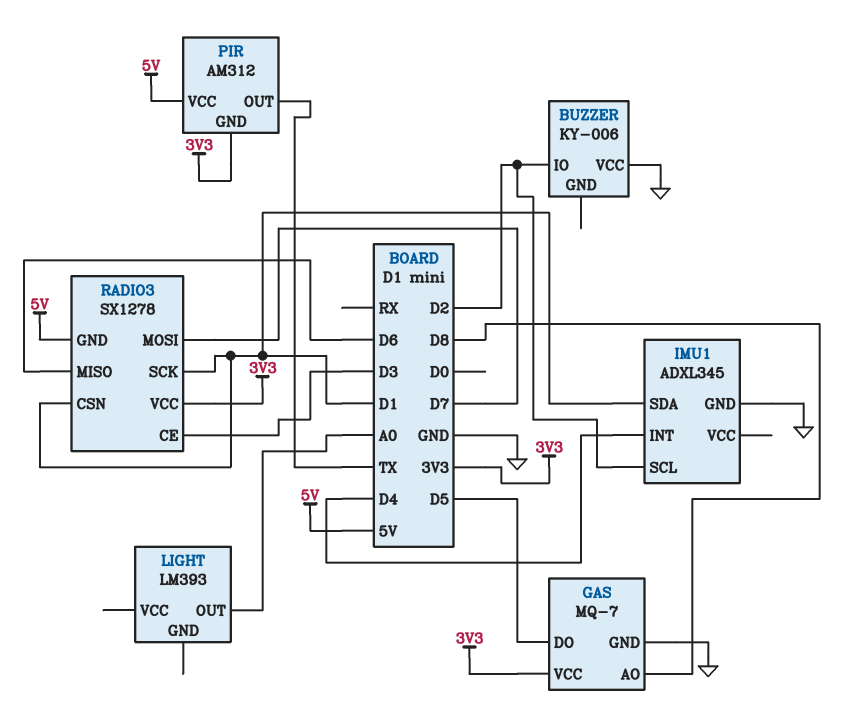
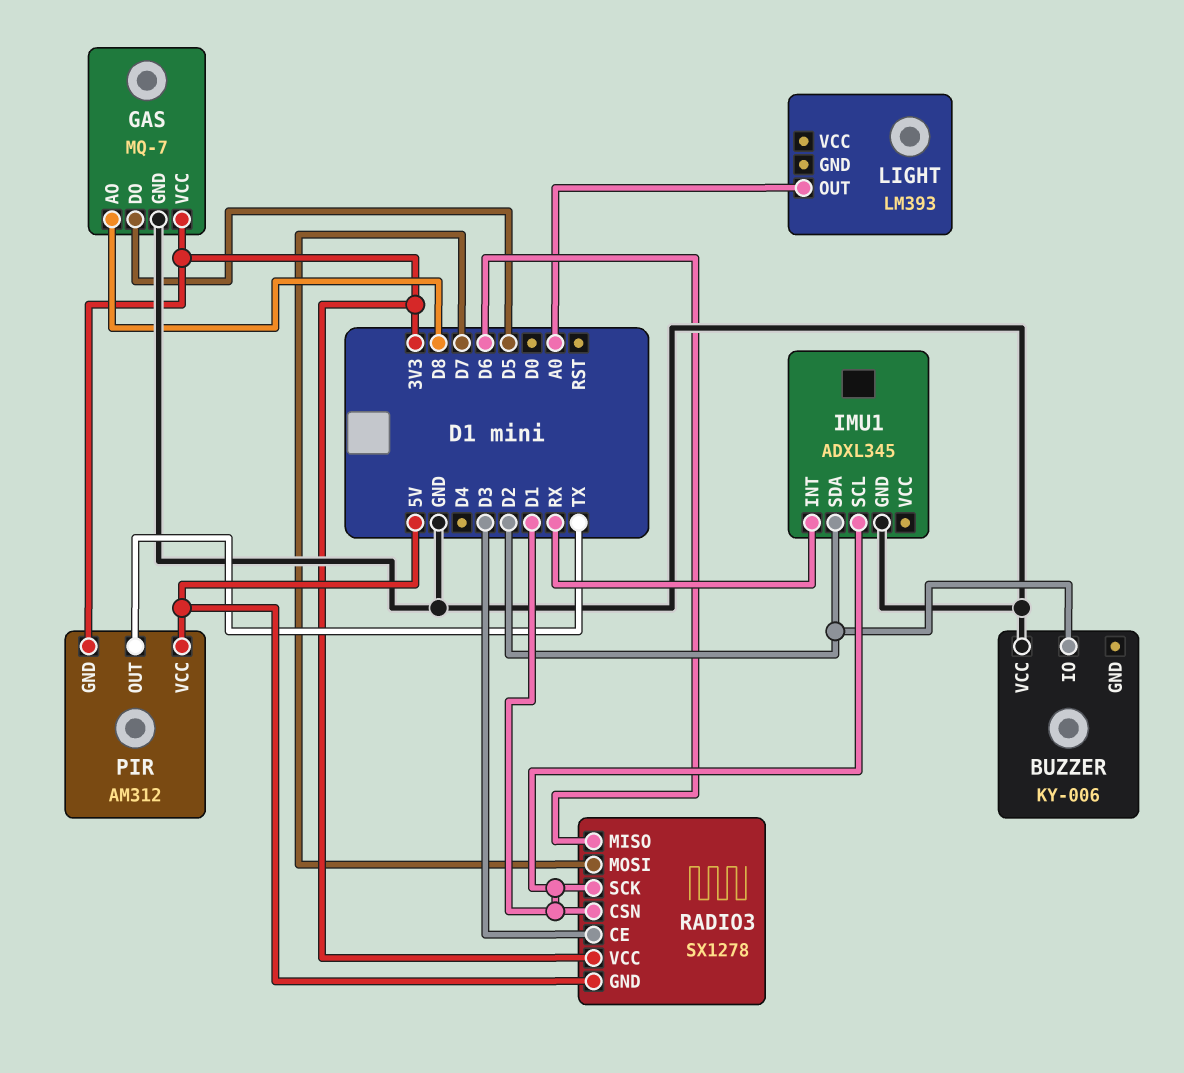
IMU1 pin INT: D4 -> RX
IMU1 pin SCL: D2 -> D1
IMU1 pin SDA: D1 -> D2

